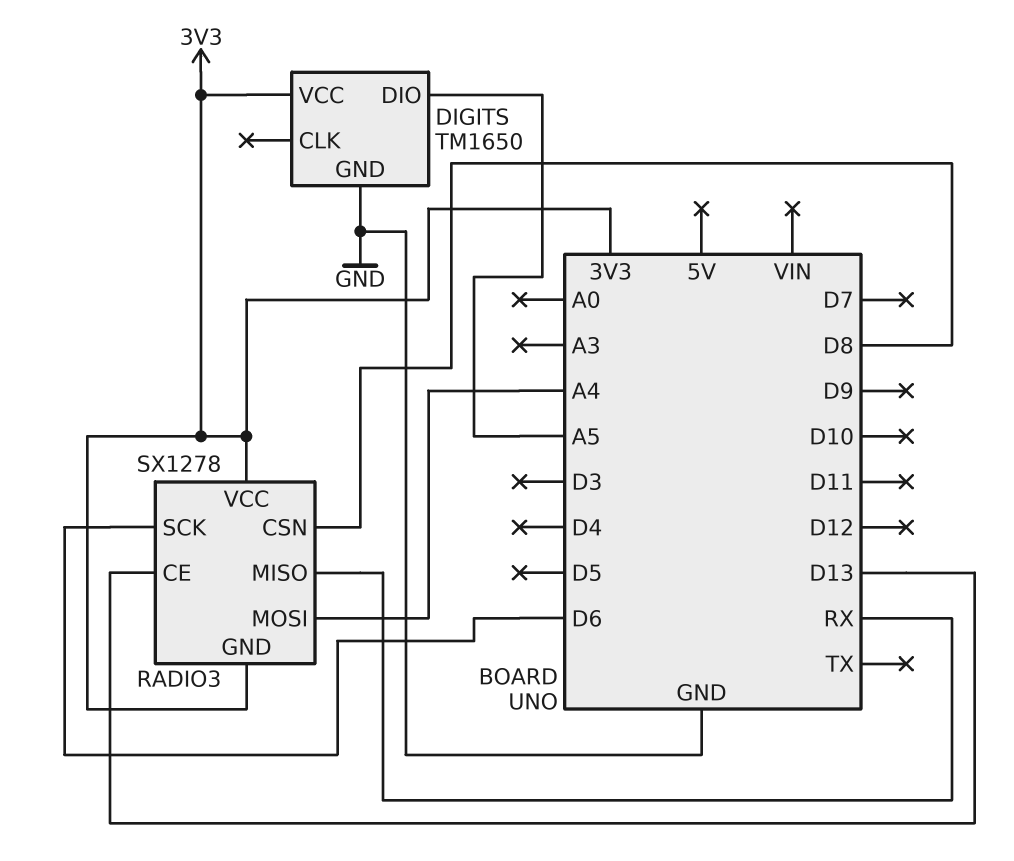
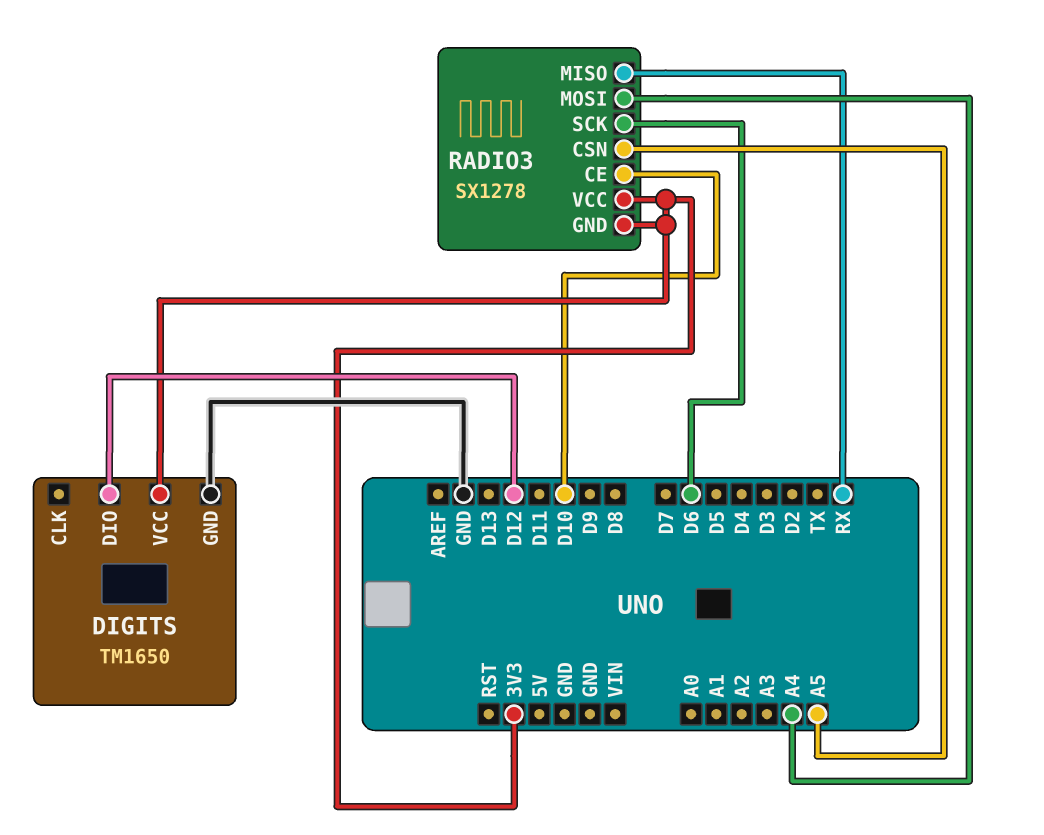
DIGITS pin DIO: A5 -> D12
RADIO3 pin CE: D13 -> D10
RADIO3 pin CSN: D8 -> A5

